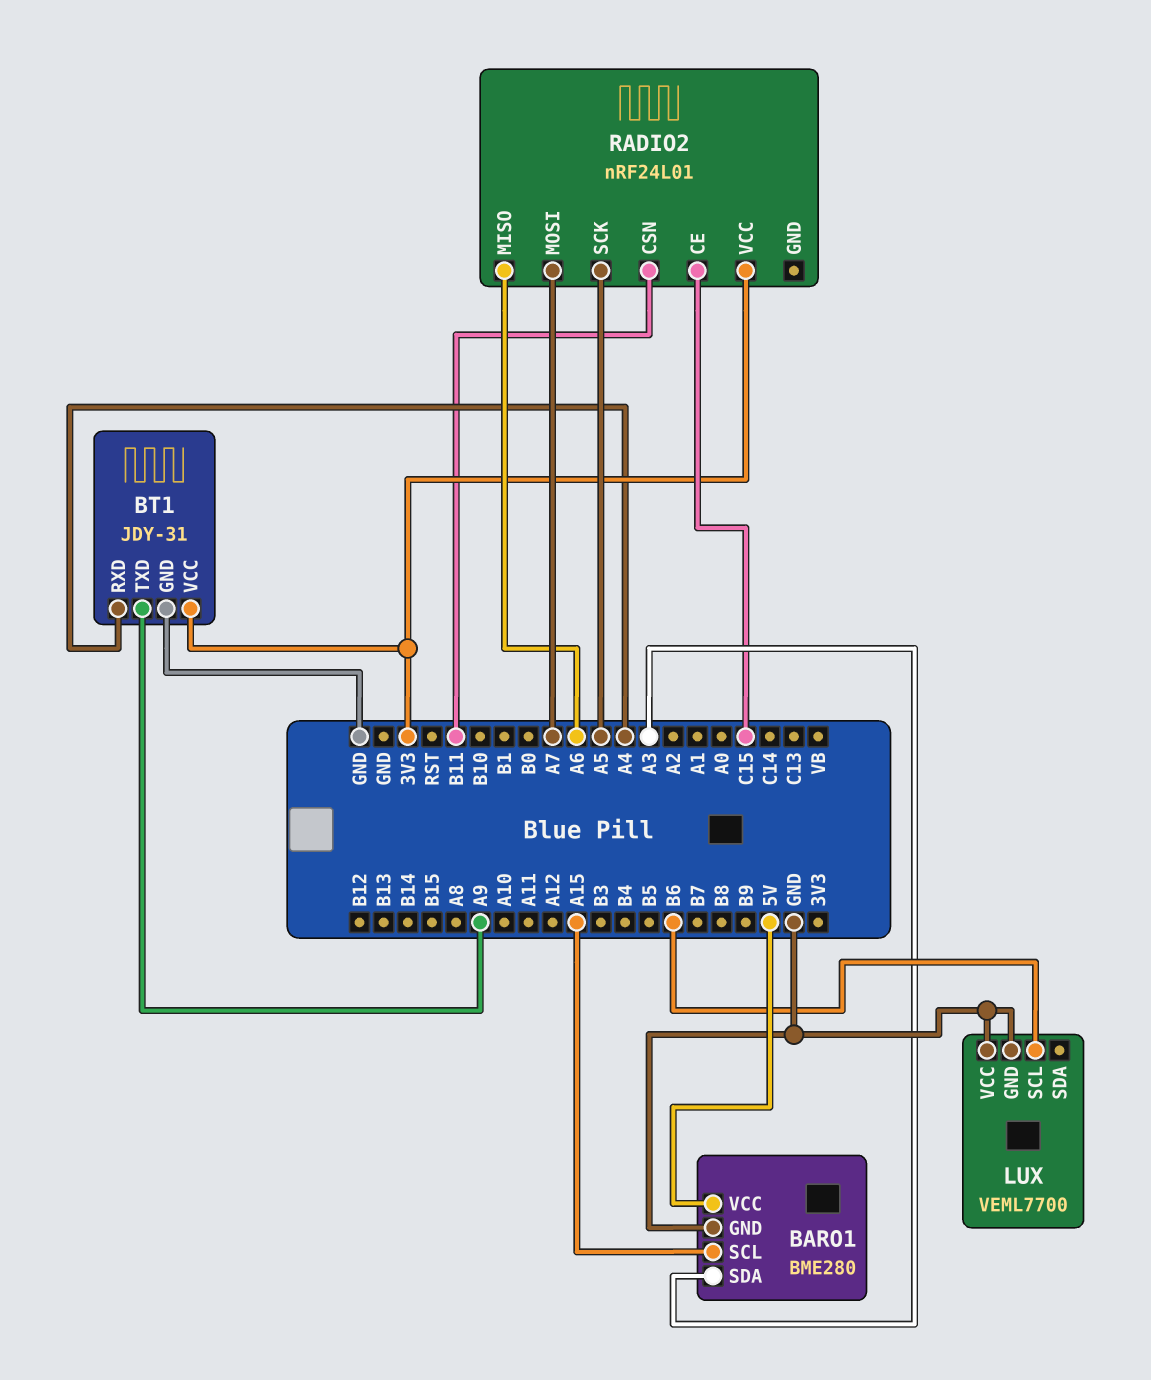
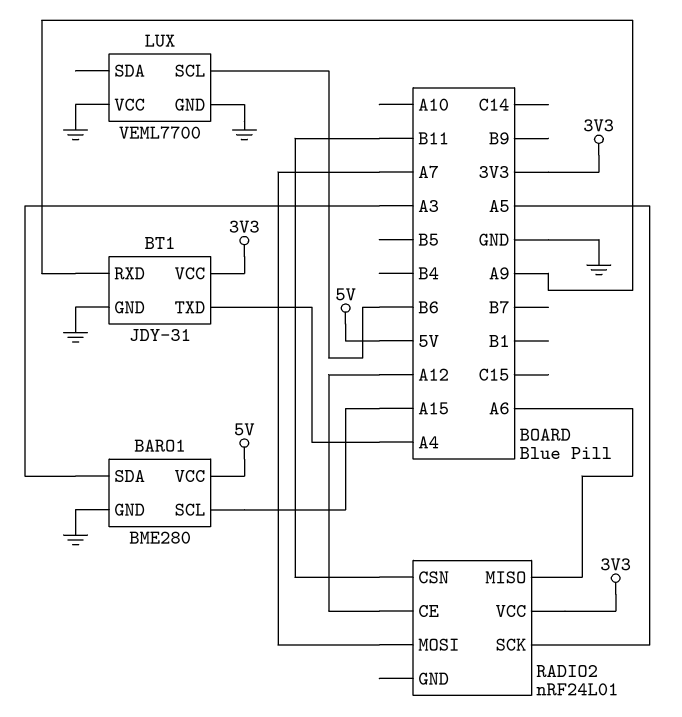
BT1 pin RXD: A4 -> A9
BT1 pin TXD: A9 -> A4
RADIO2 pin CE: C15 -> A12

